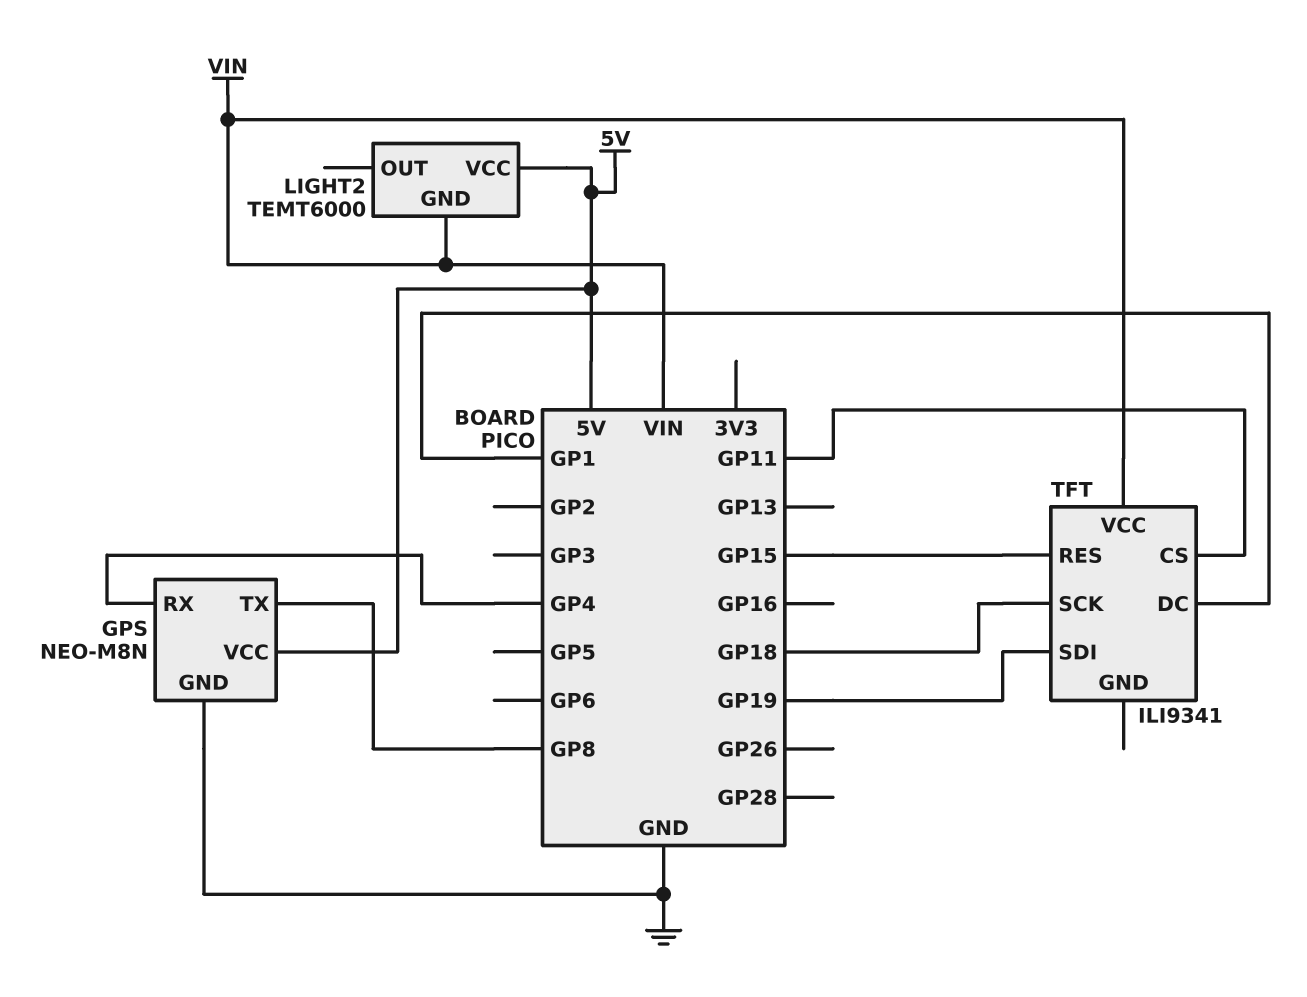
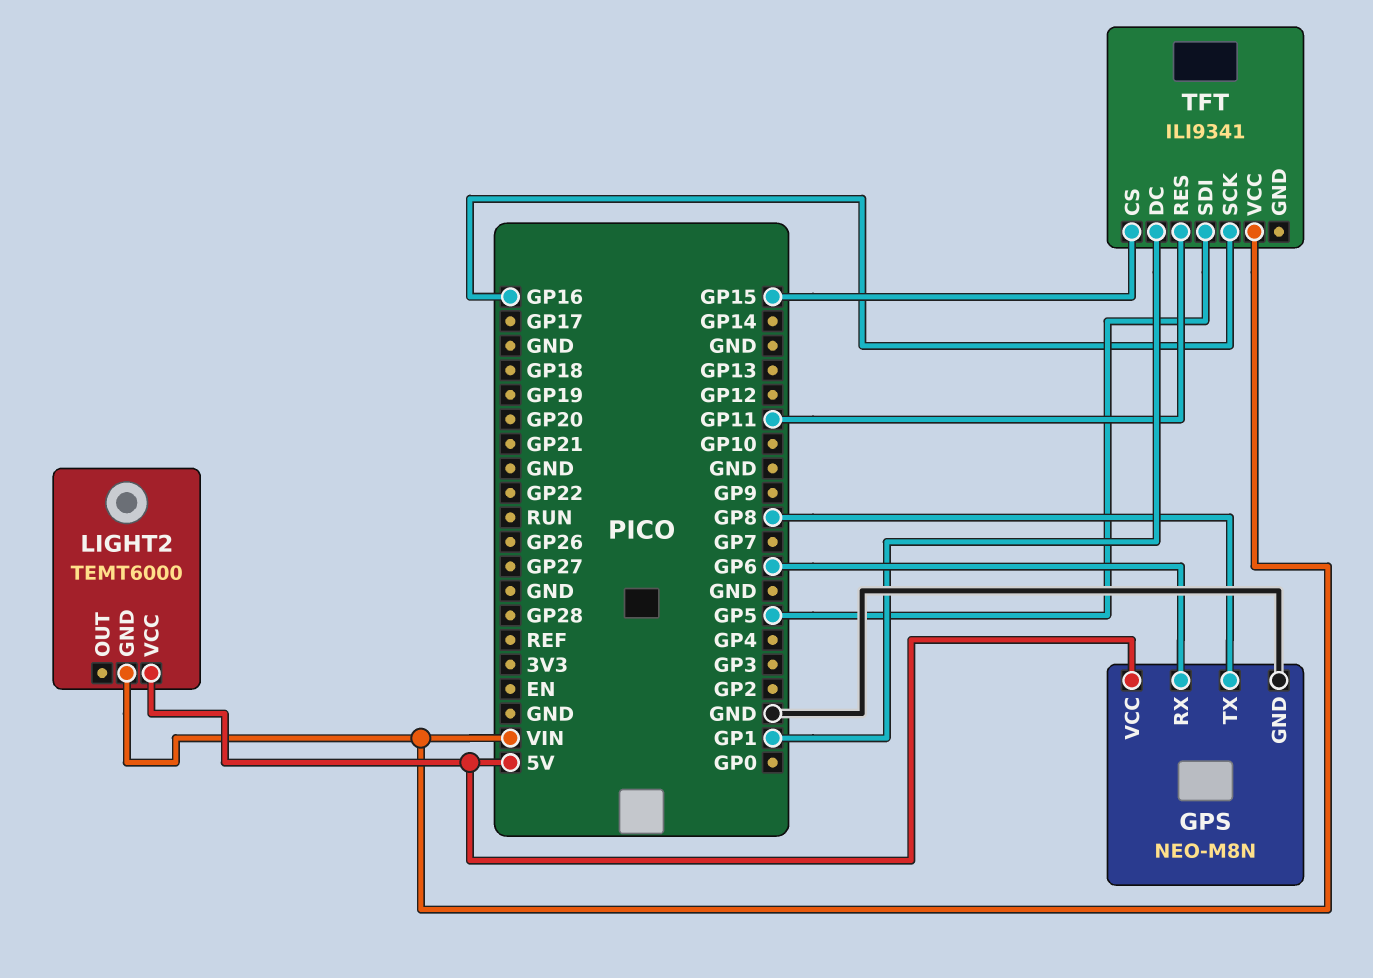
GPS pin RX: GP4 -> GP6
TFT pin CS: GP11 -> GP15
TFT pin RES: GP15 -> GP11
TFT pin SCK: GP18 -> GP16
TFT pin SDI: GP19 -> GP5

